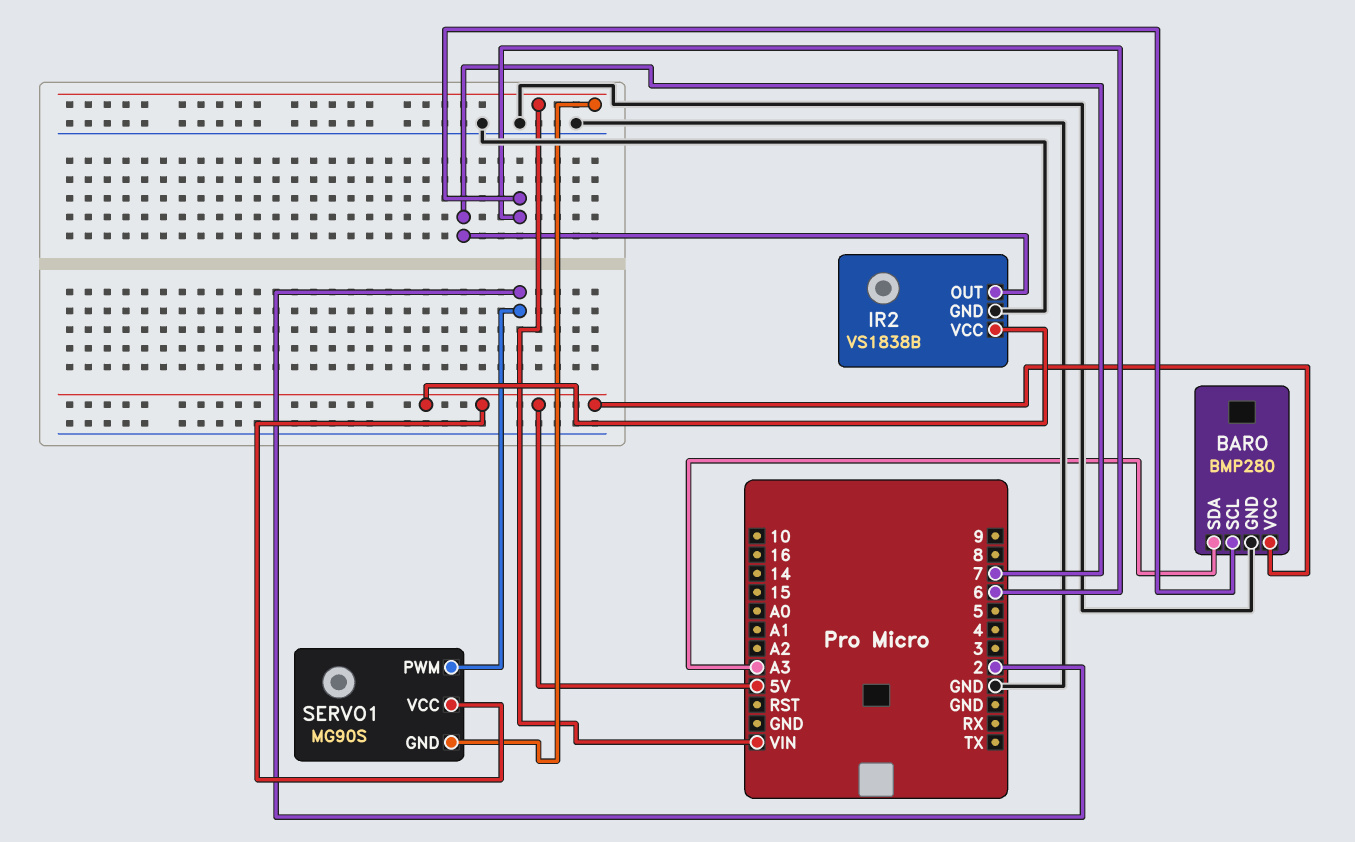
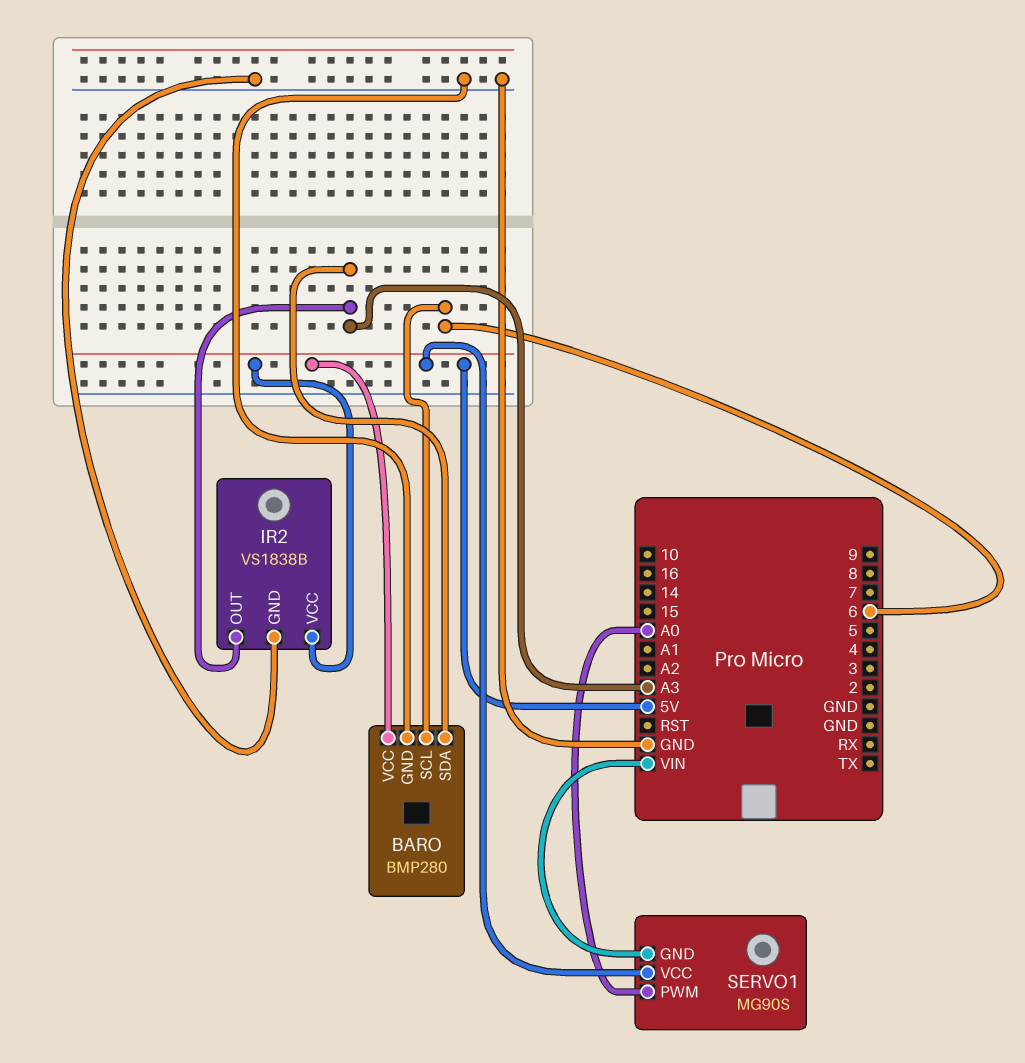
IR2 pin OUT: 7 -> A3
SERVO1 pin PWM: 2 -> A0

